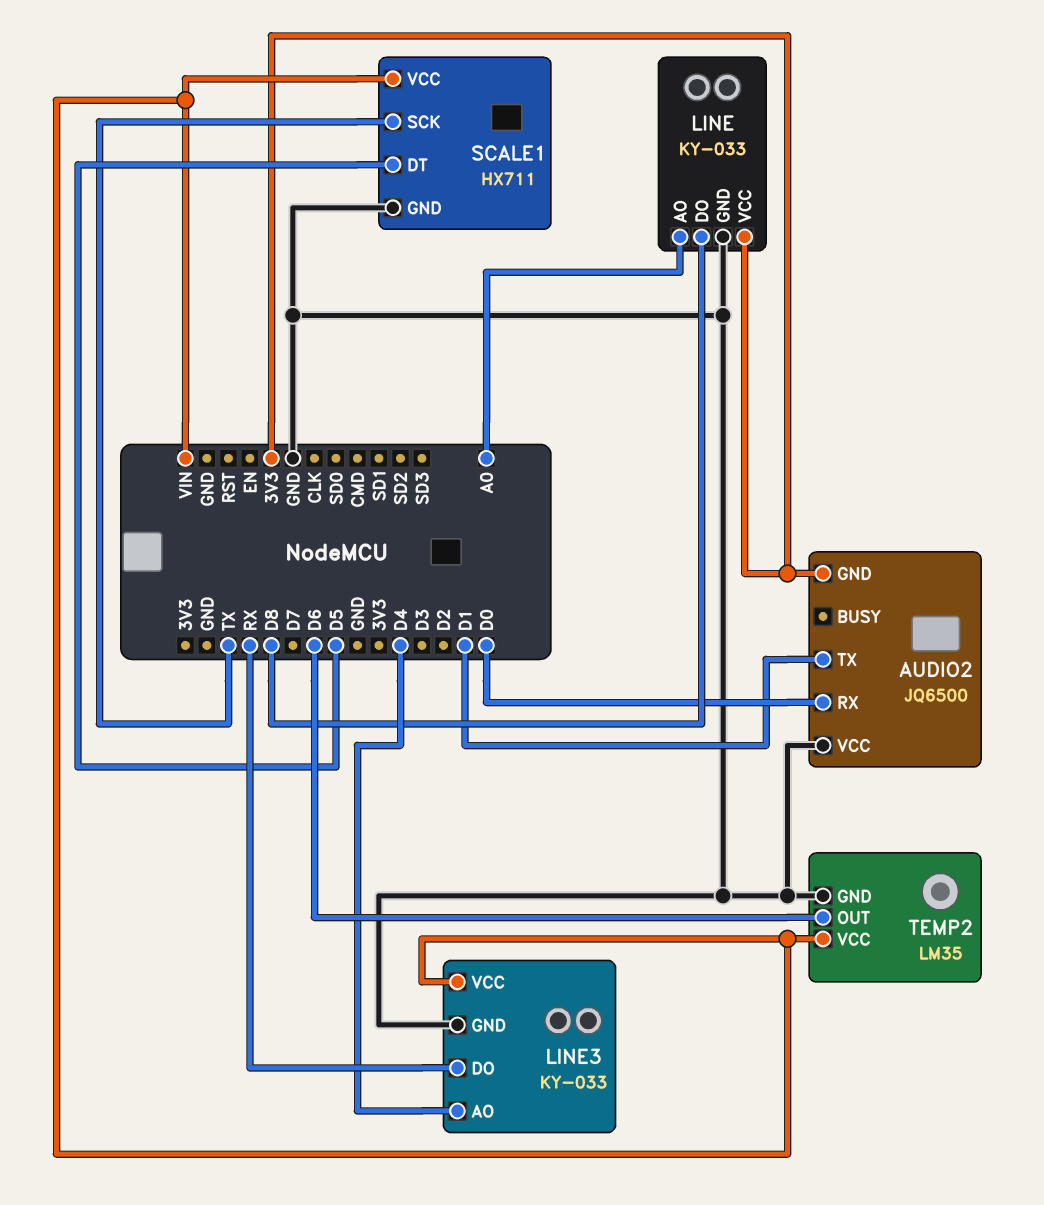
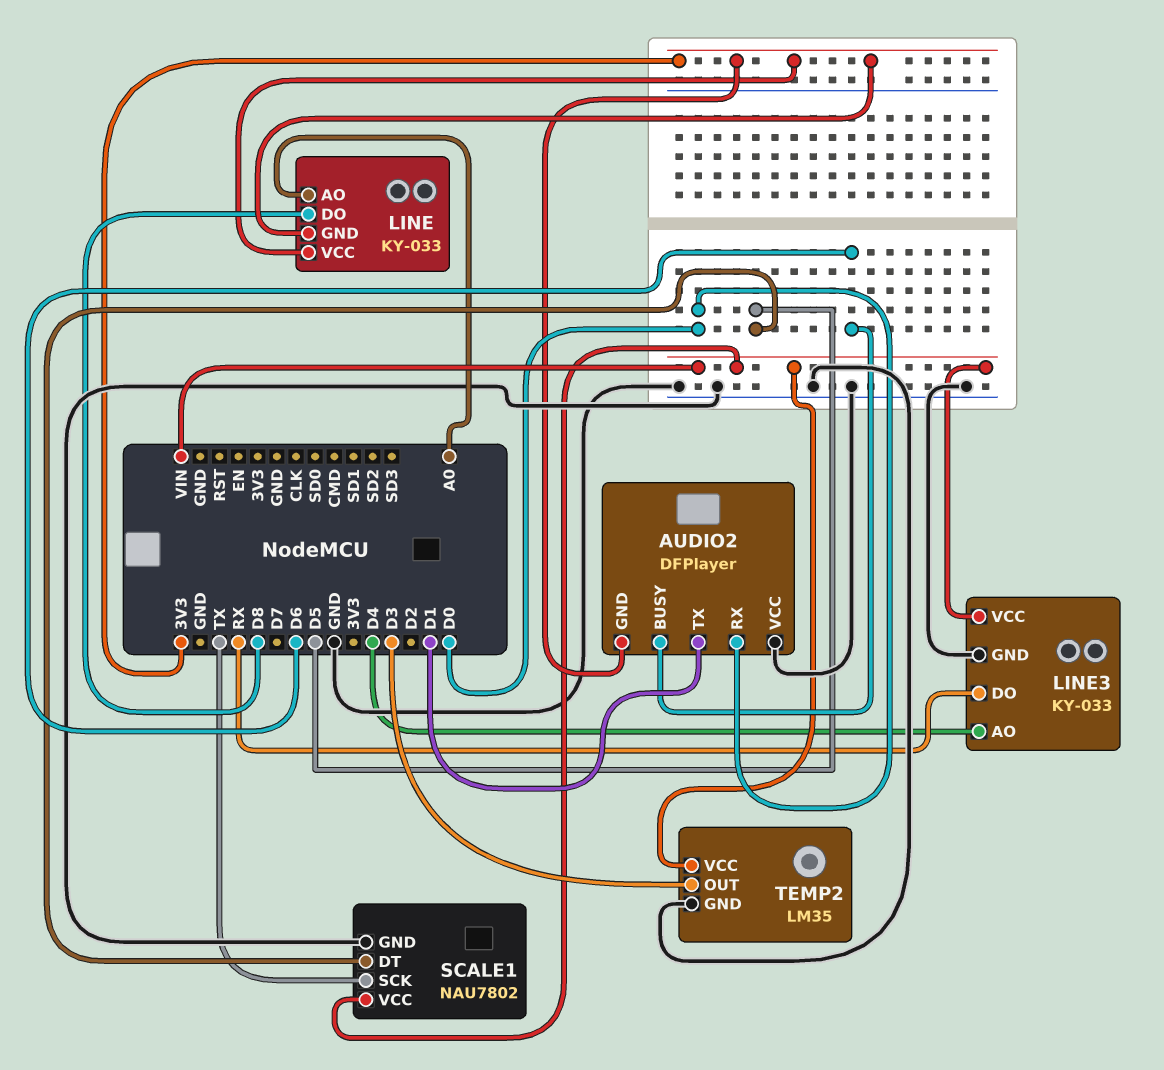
AUDIO2: JQ6500 -> DFPlayer
AUDIO2 pin BUSY: none -> D6
LINE pin GND: GND -> 3V3
SCALE1: HX711 -> NAU7802
TEMP2 pin OUT: D6 -> D3

